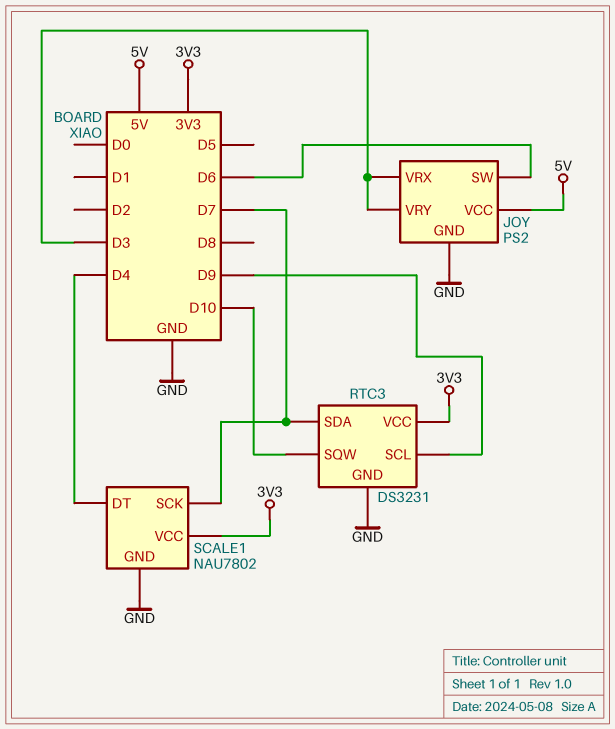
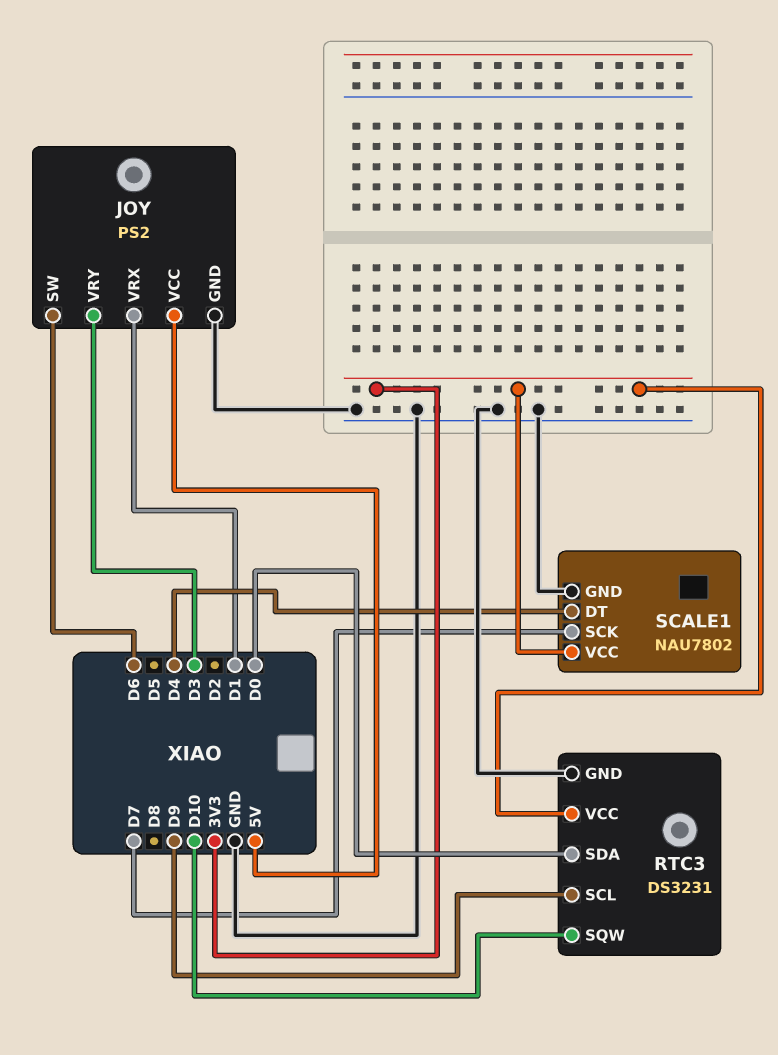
JOY pin VRX: D3 -> D1
RTC3 pin SDA: D7 -> D0

